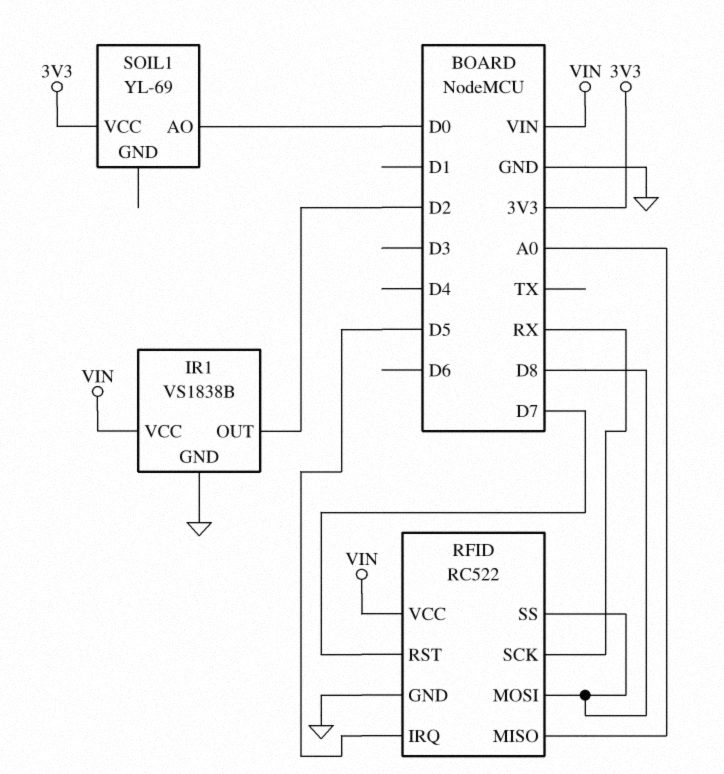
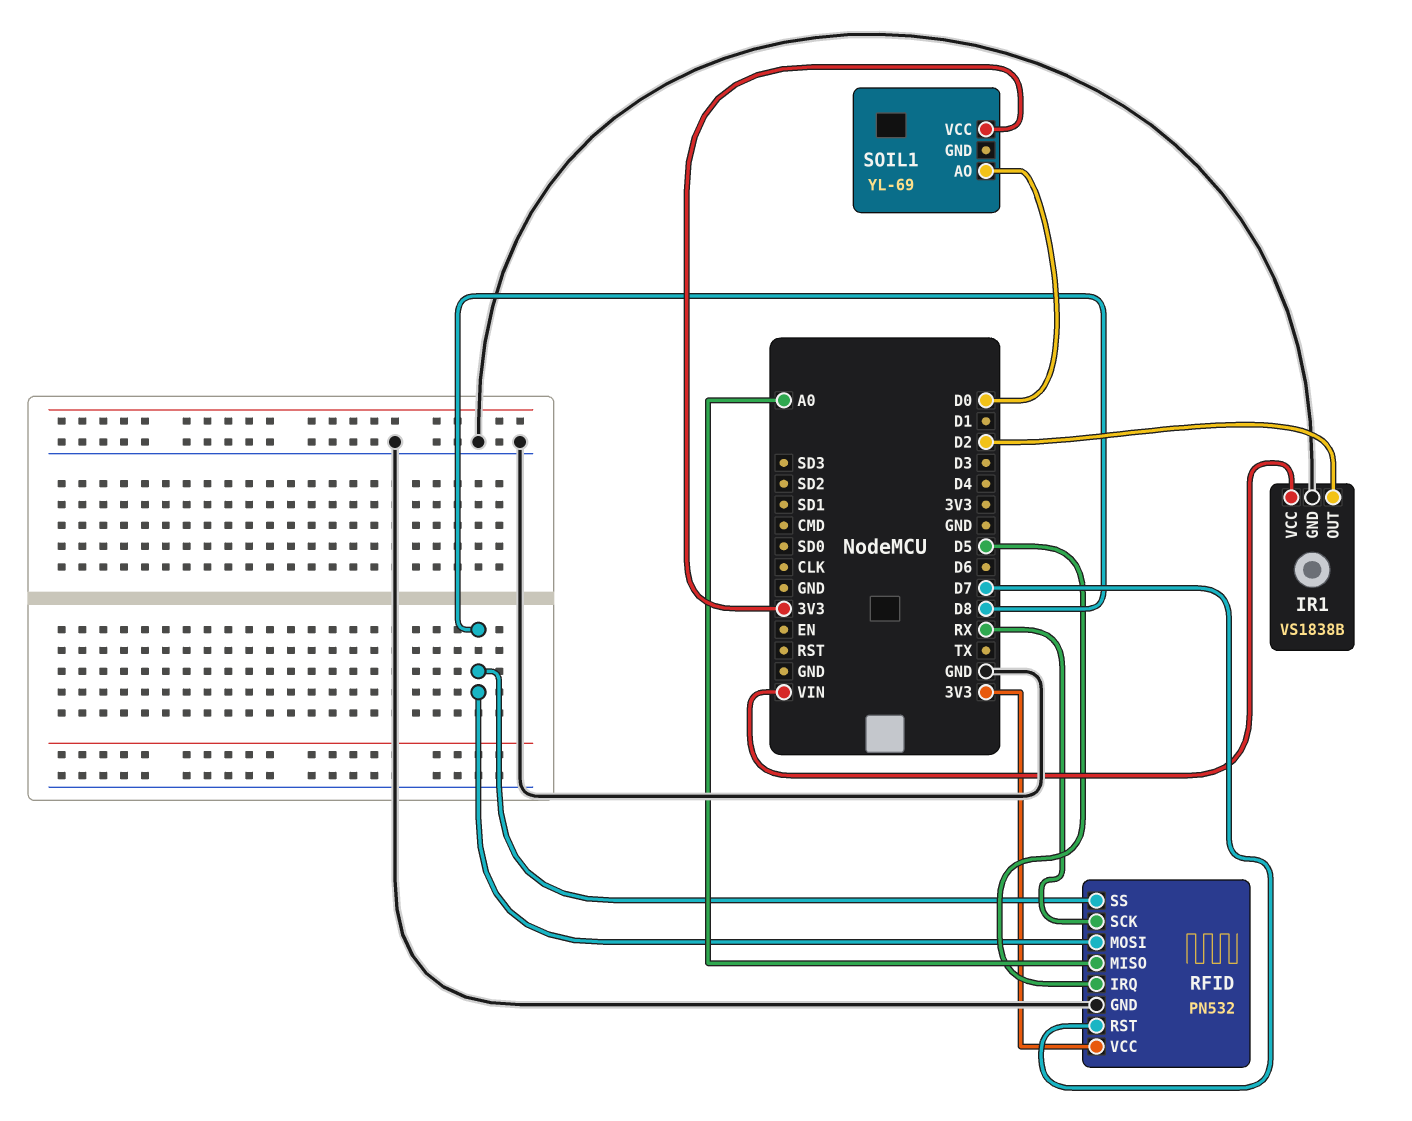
RFID: RC522 -> PN532
RFID pin VCC: VIN -> 3V3

